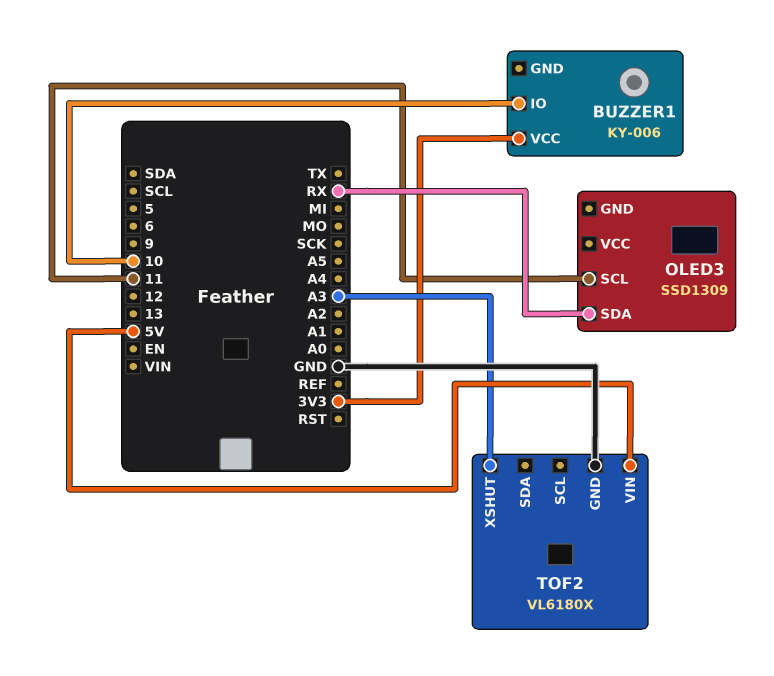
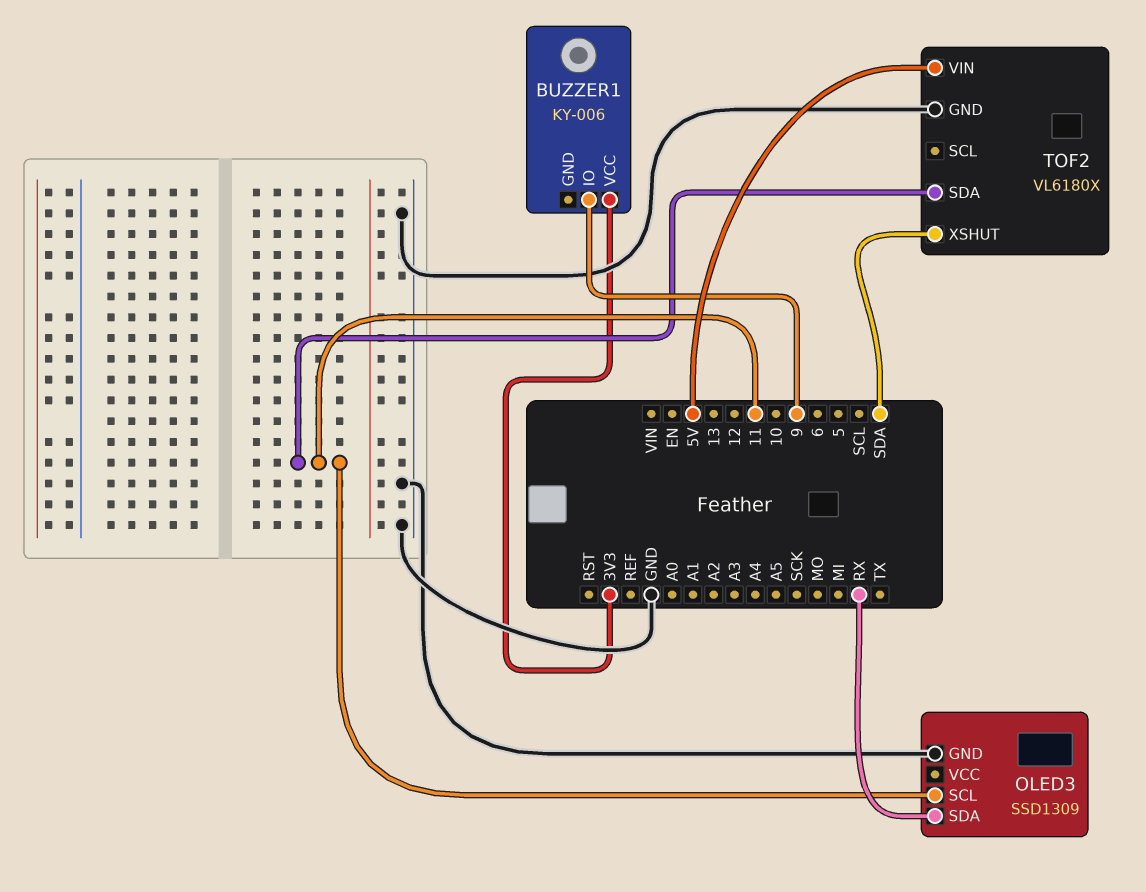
BUZZER1 pin IO: 10 -> 9
OLED3 pin GND: none -> GND
TOF2 pin SDA: none -> 11
TOF2 pin XSHUT: A3 -> SDA

